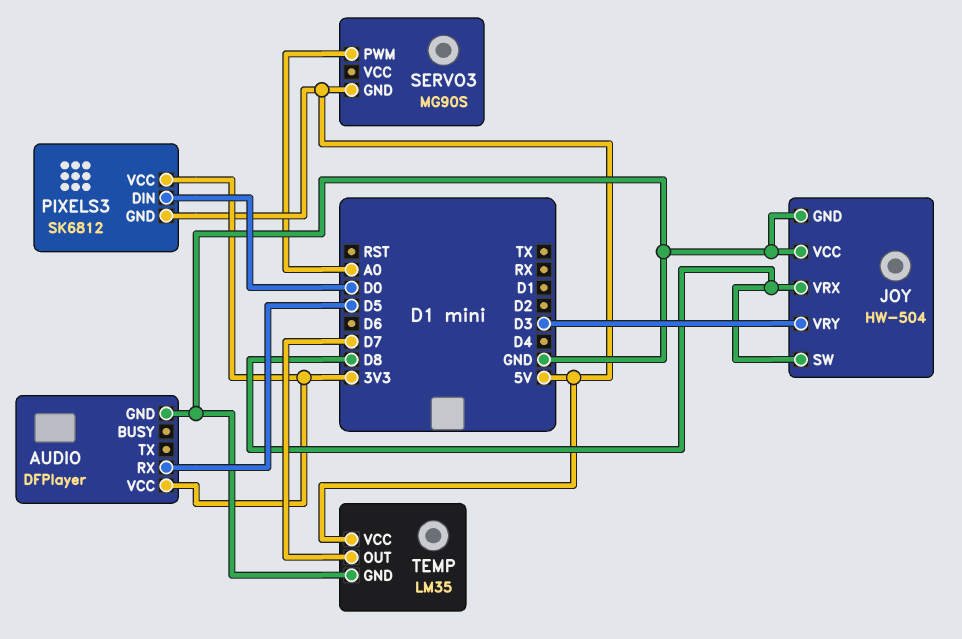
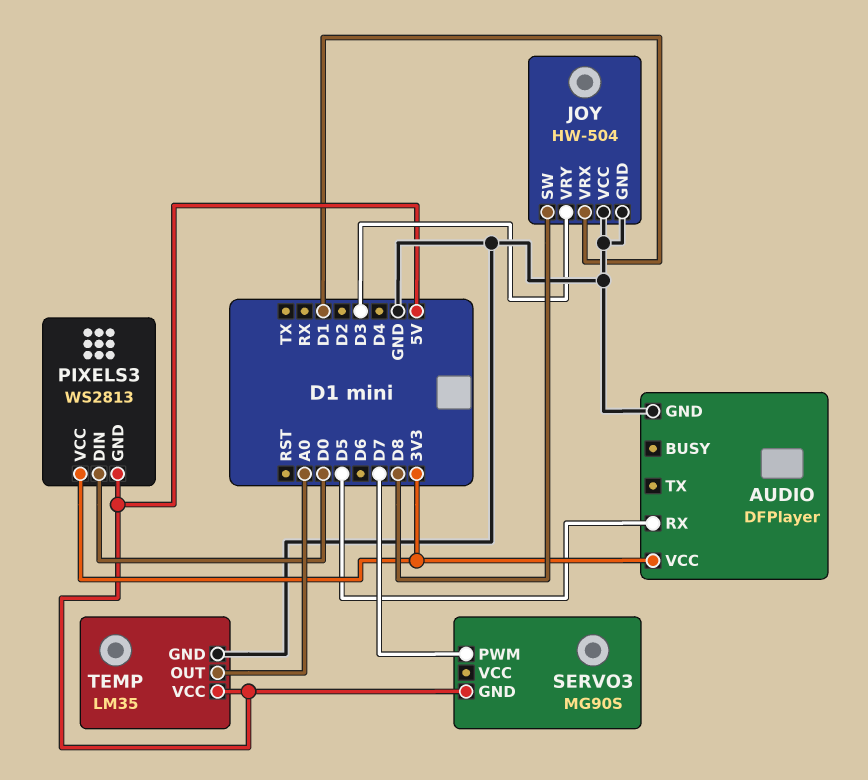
JOY pin VRX: D8 -> D1
PIXELS3: SK6812 -> WS2813
SERVO3 pin PWM: A0 -> D7
TEMP pin OUT: D7 -> A0

